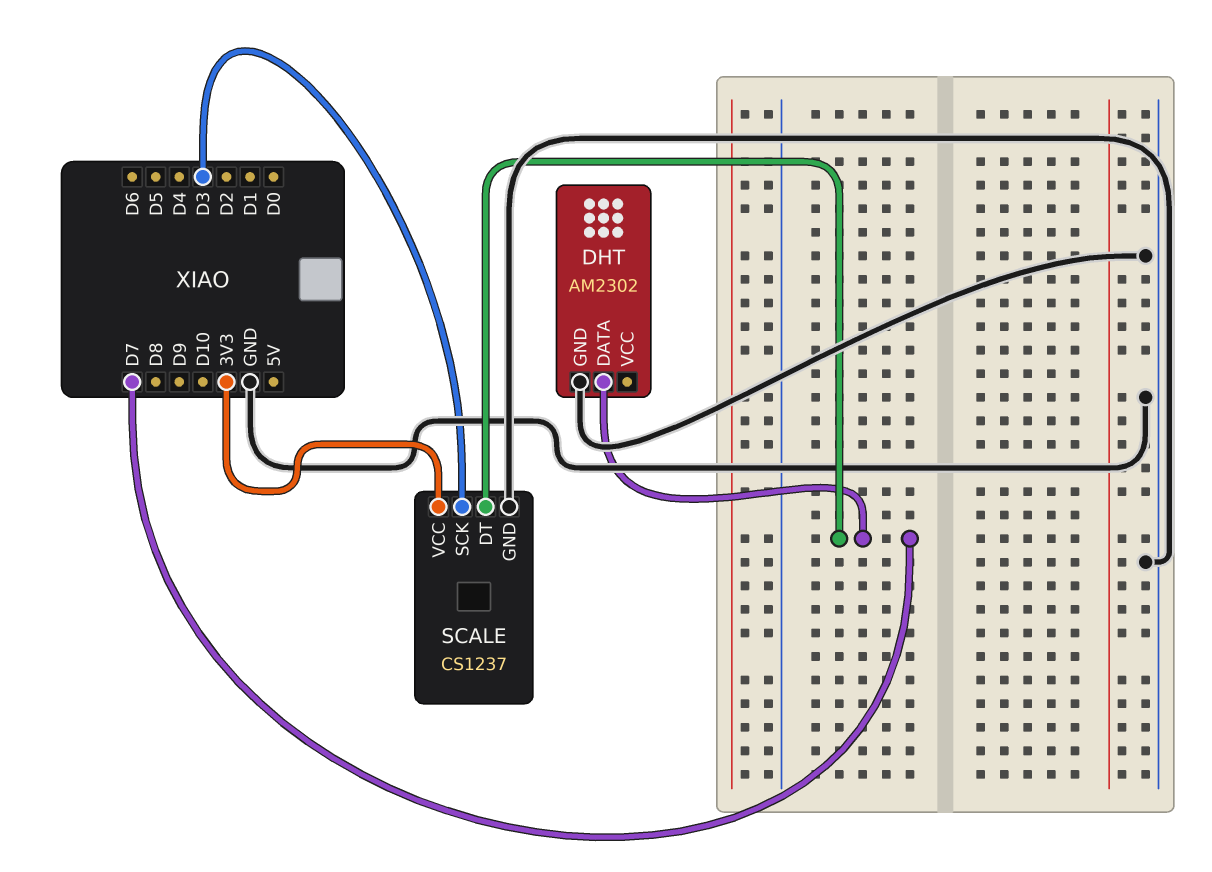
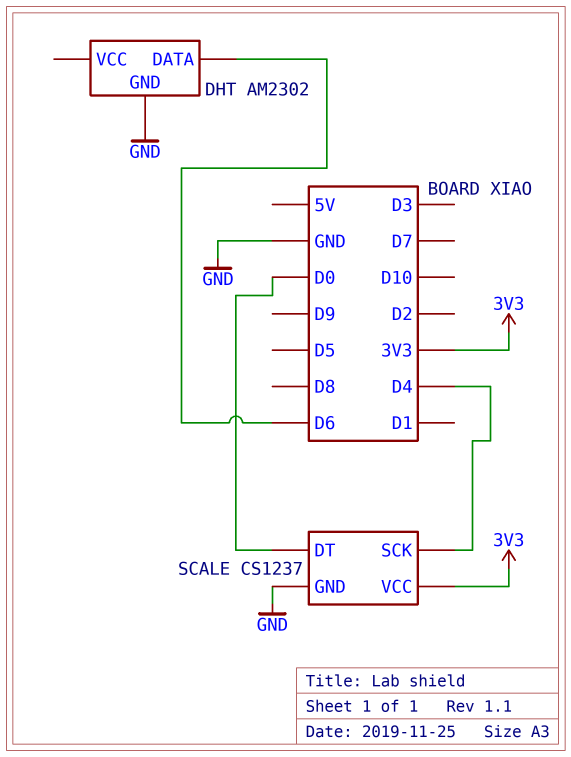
DHT pin DATA: D7 -> D6
SCALE pin DT: D7 -> D0
SCALE pin SCK: D3 -> D4

